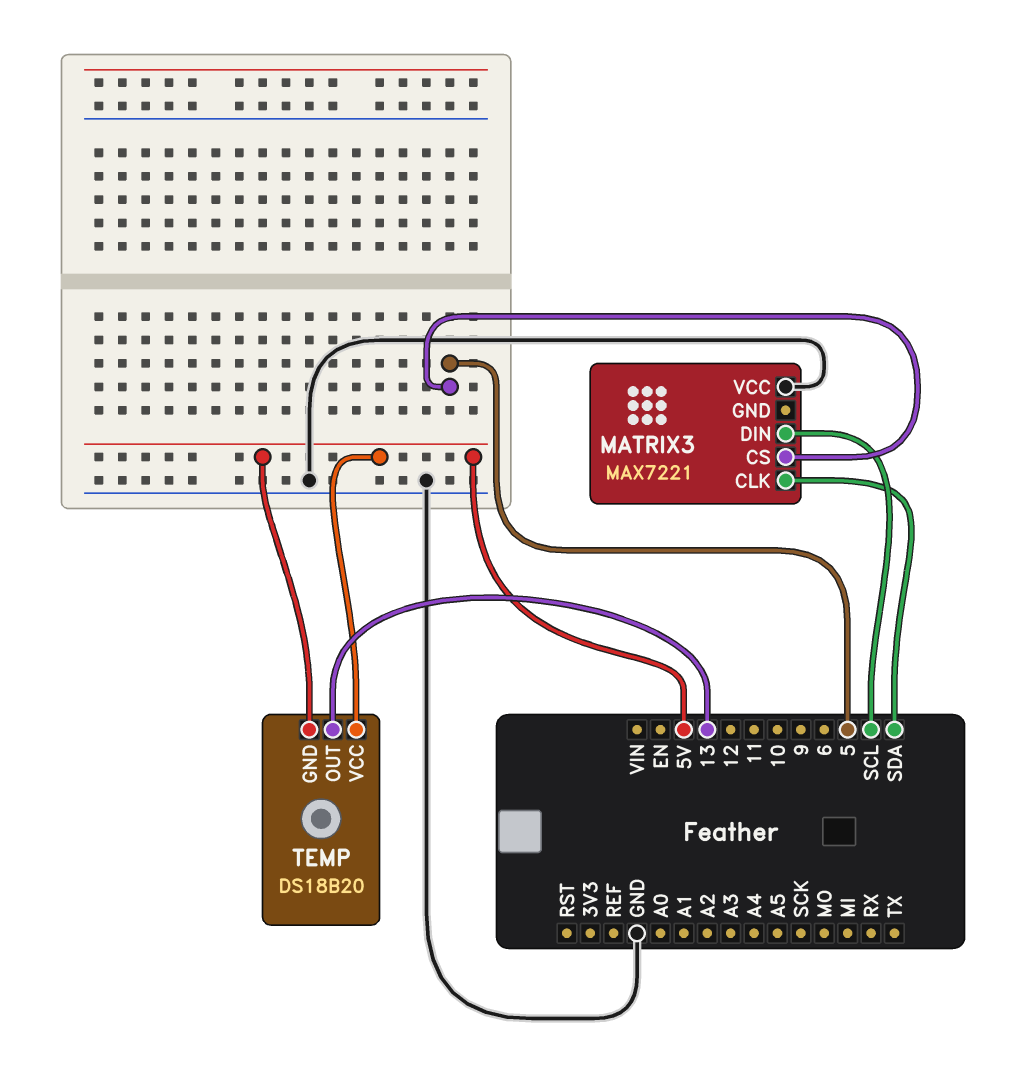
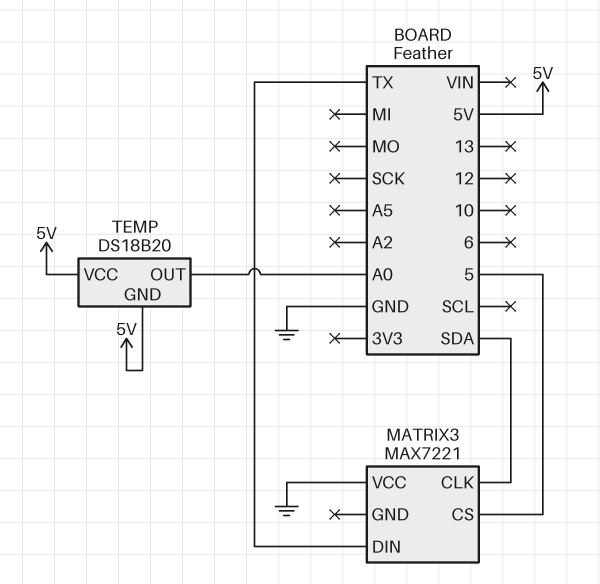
MATRIX3 pin DIN: SCL -> TX
TEMP pin OUT: 13 -> A0

